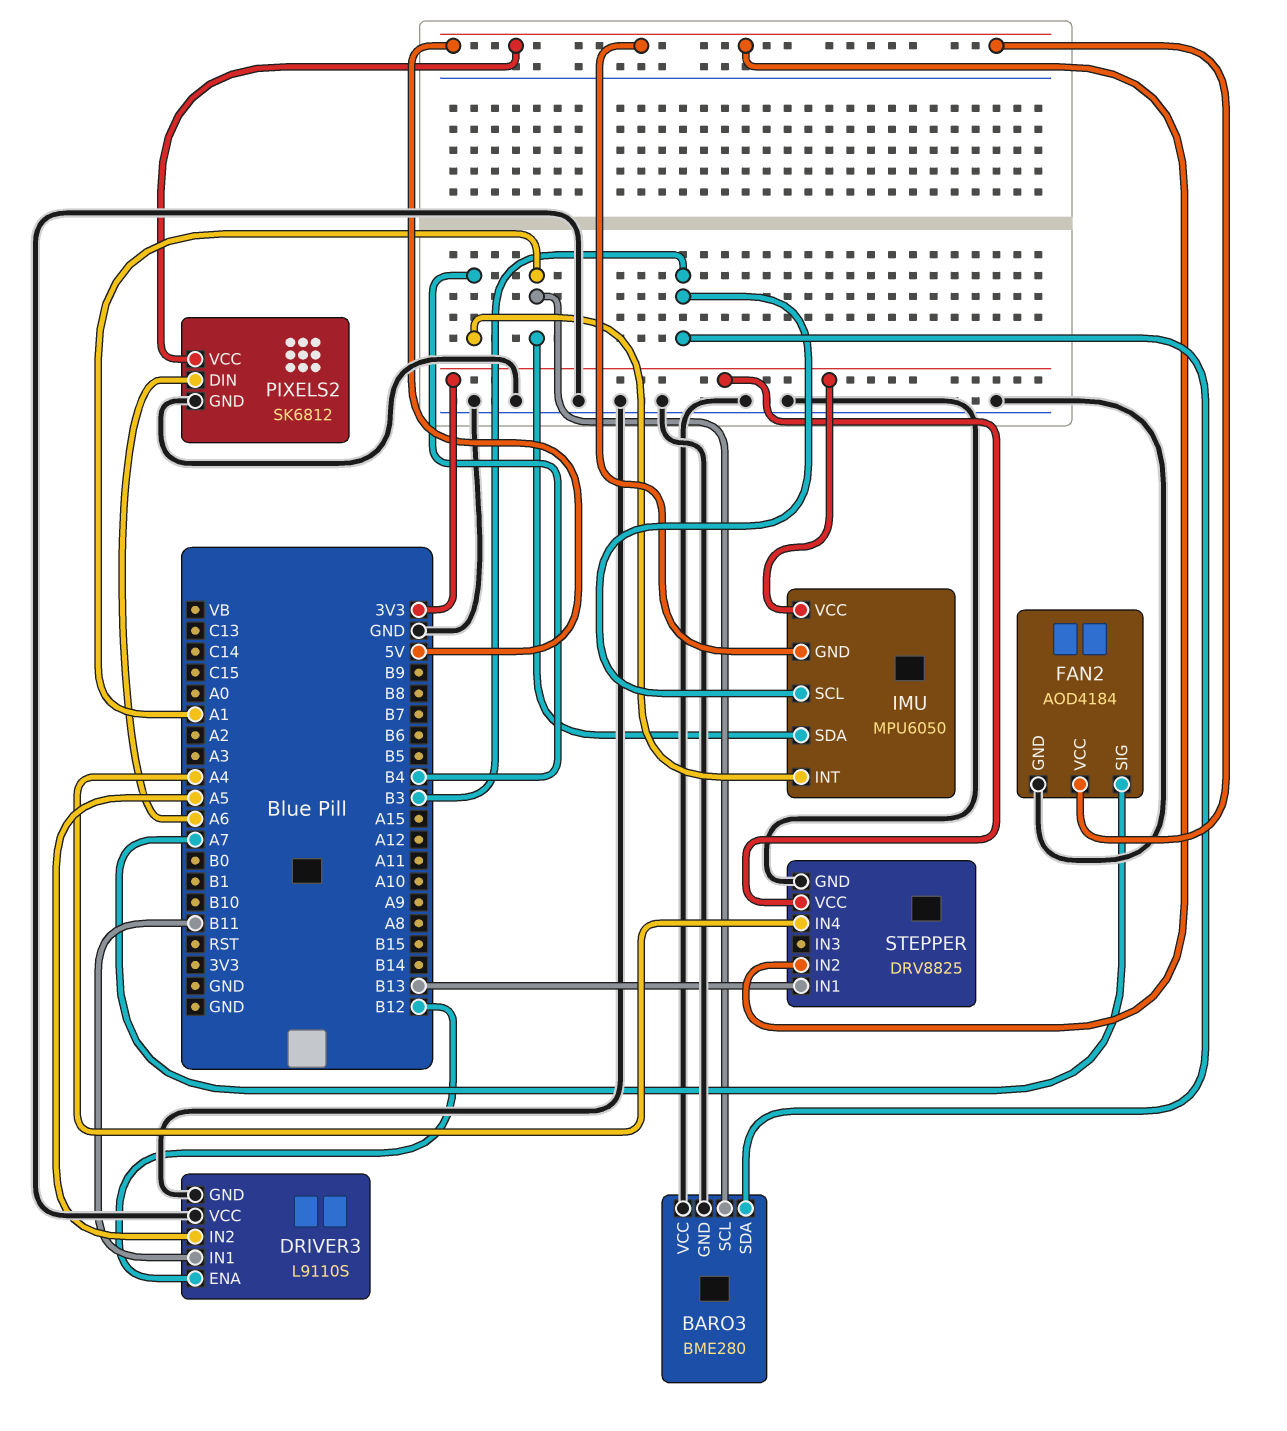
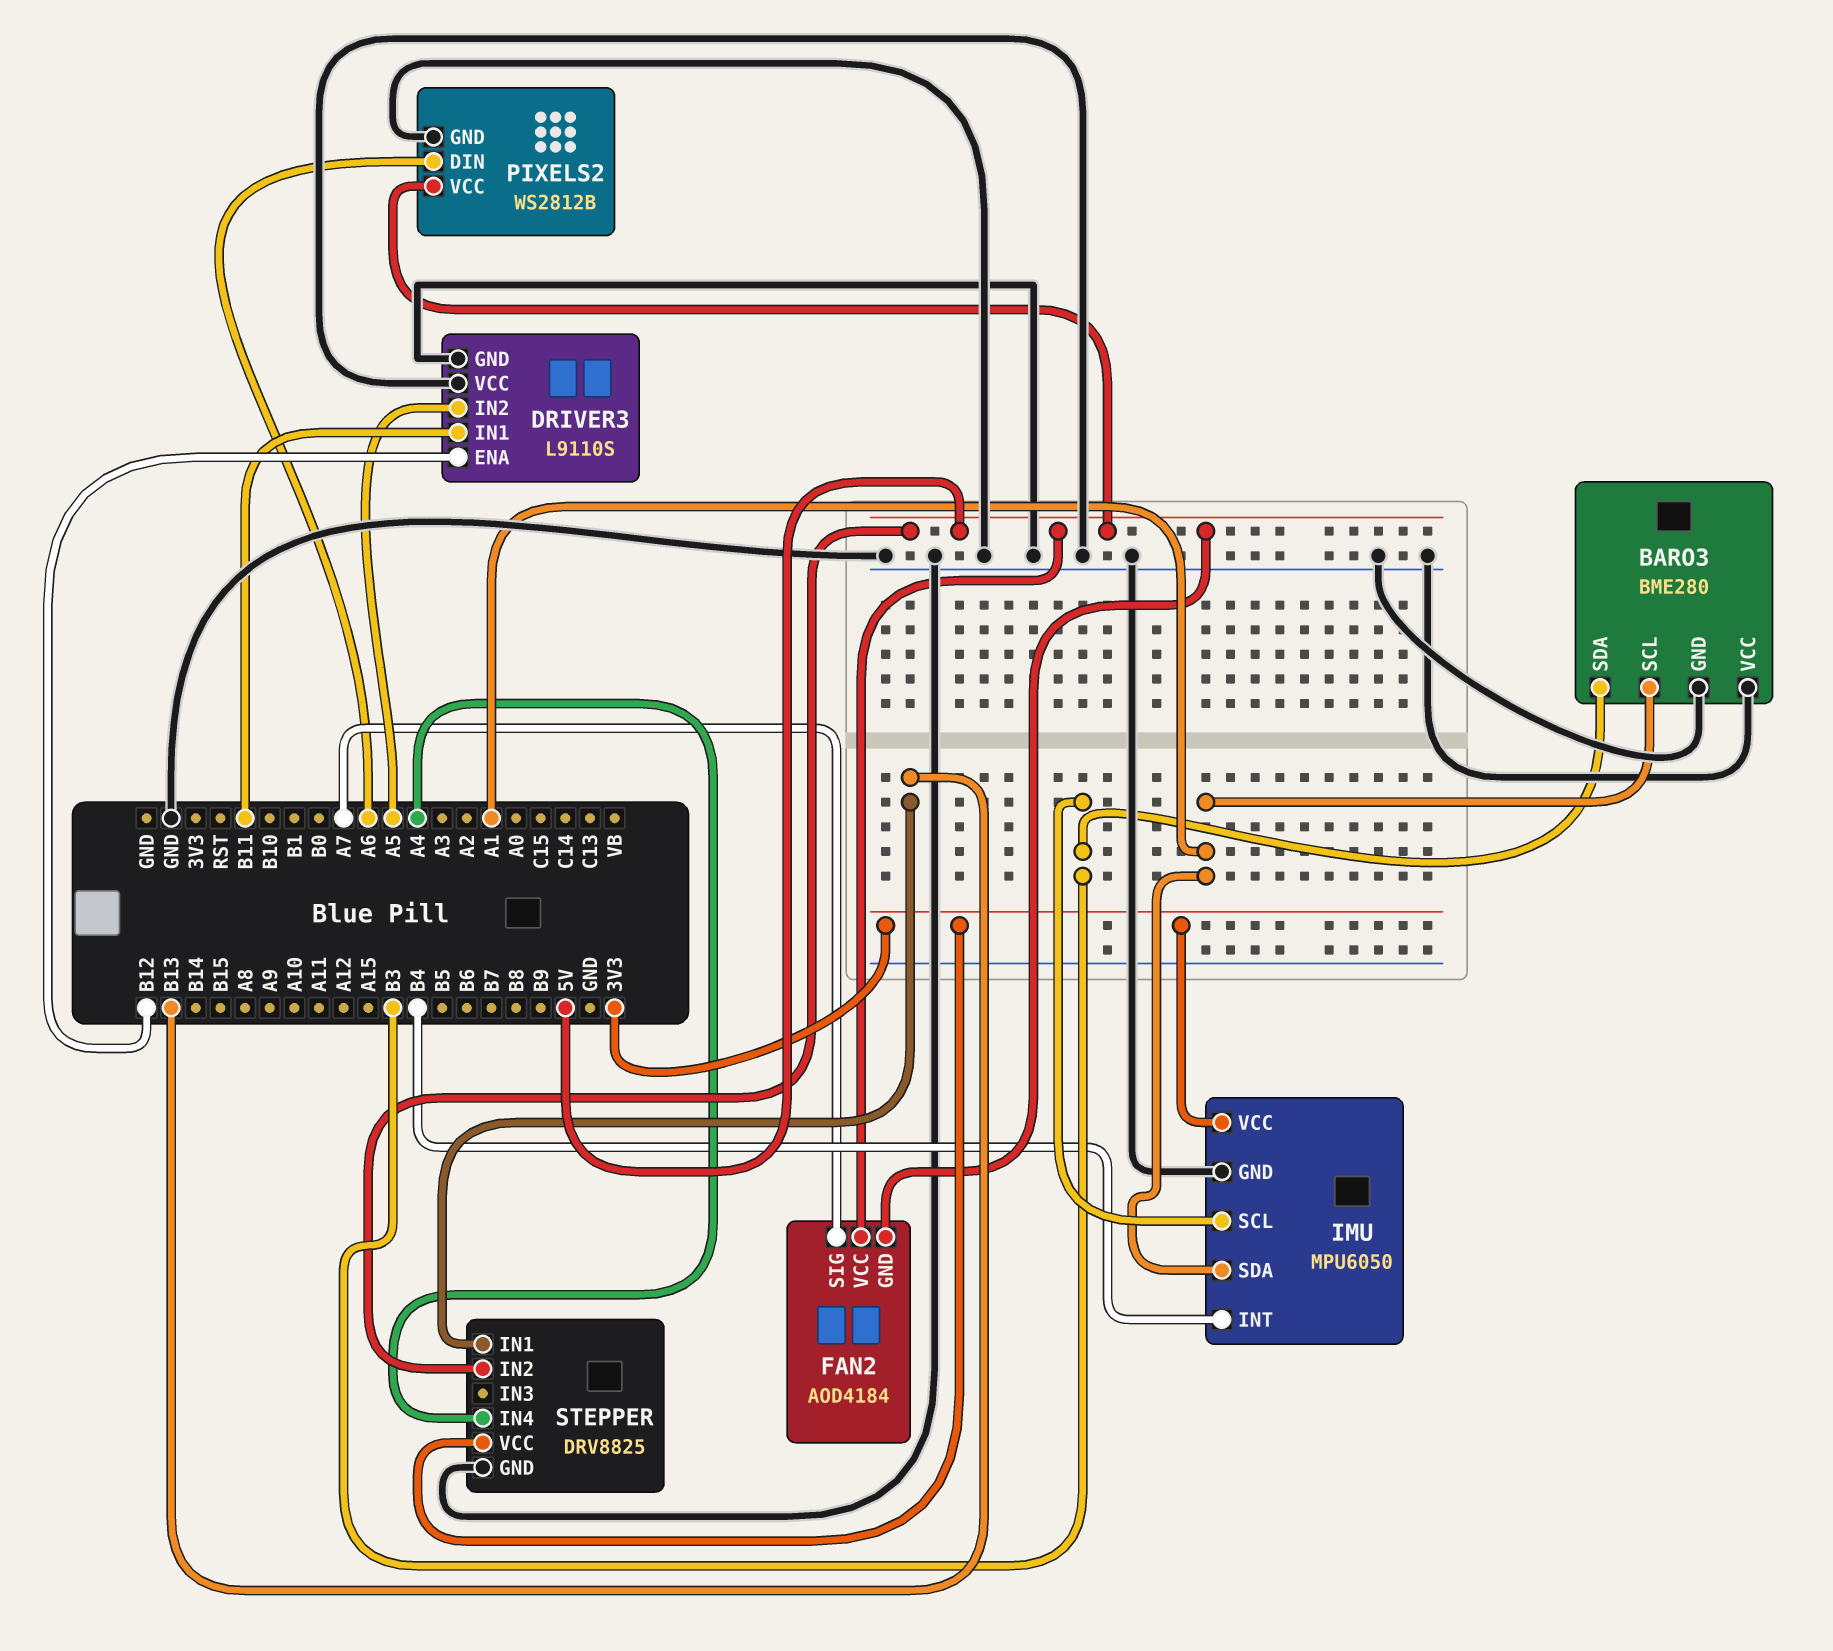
FAN2 pin GND: GND -> 5V
IMU pin GND: 5V -> GND
PIXELS2: SK6812 -> WS2812B

